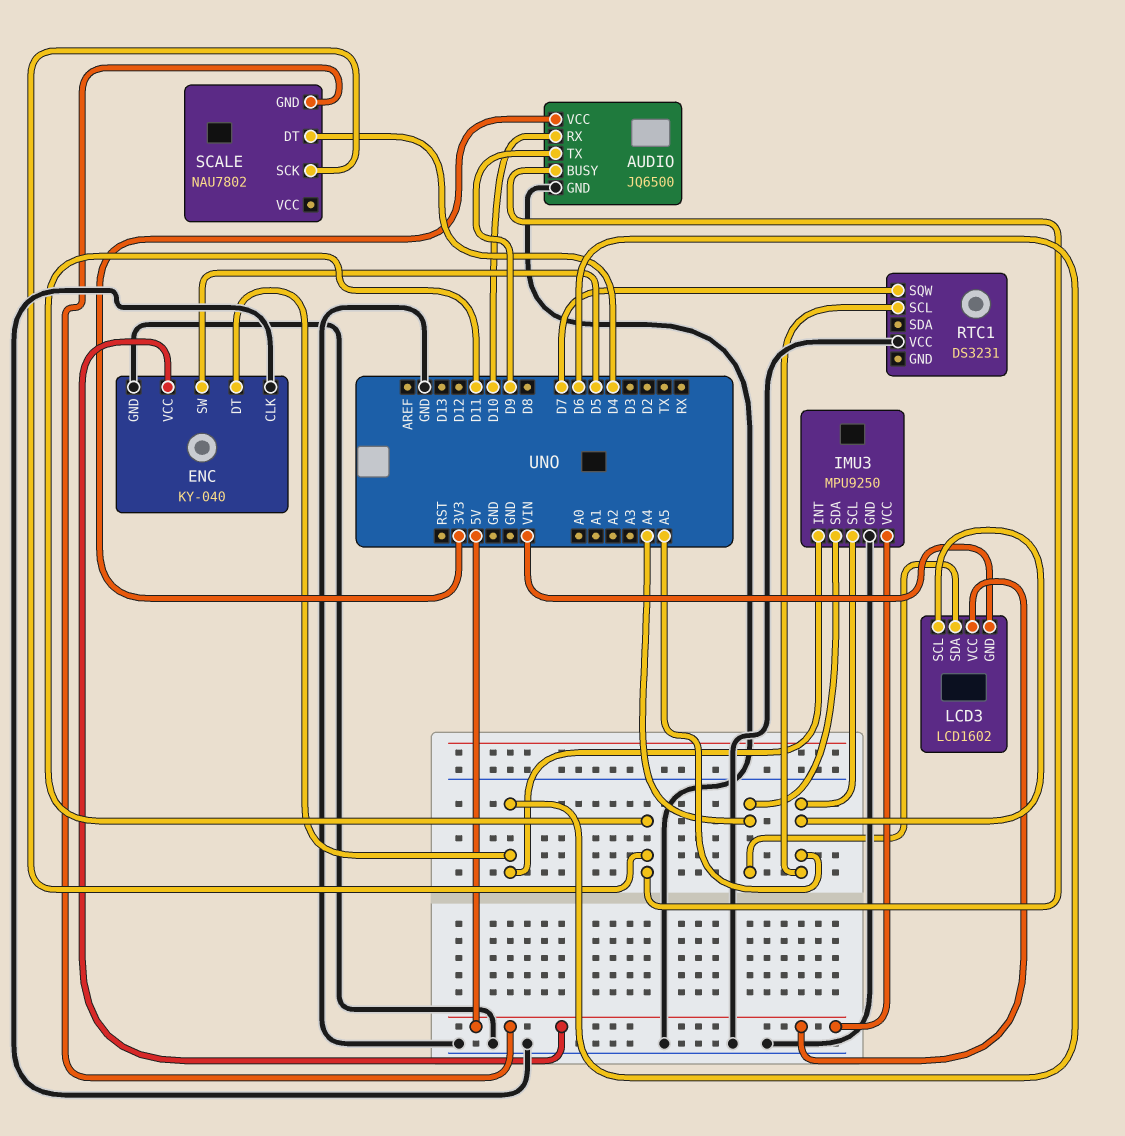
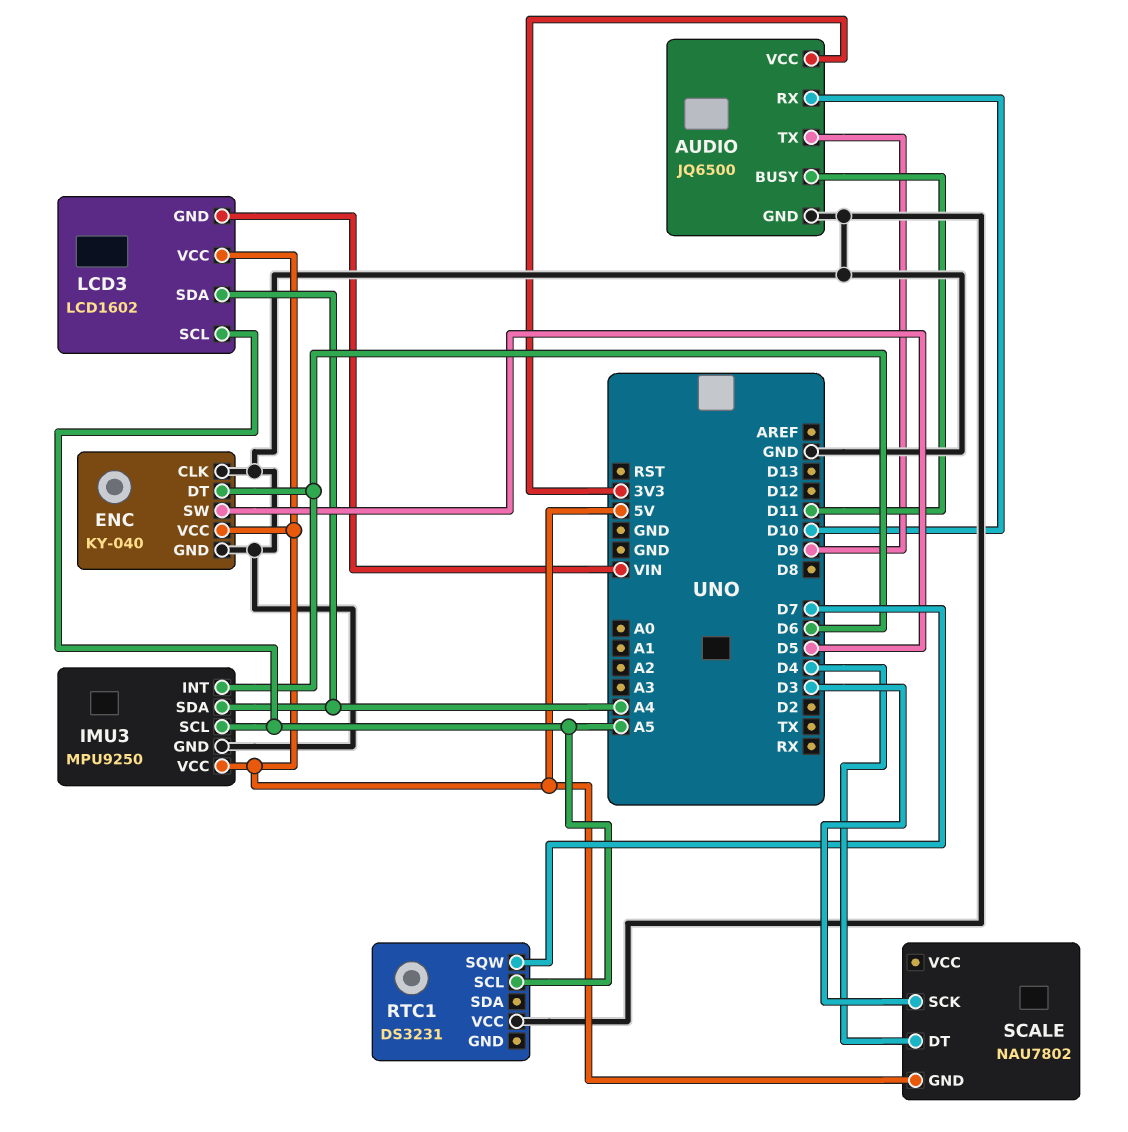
SCALE pin SCK: D11 -> D3

